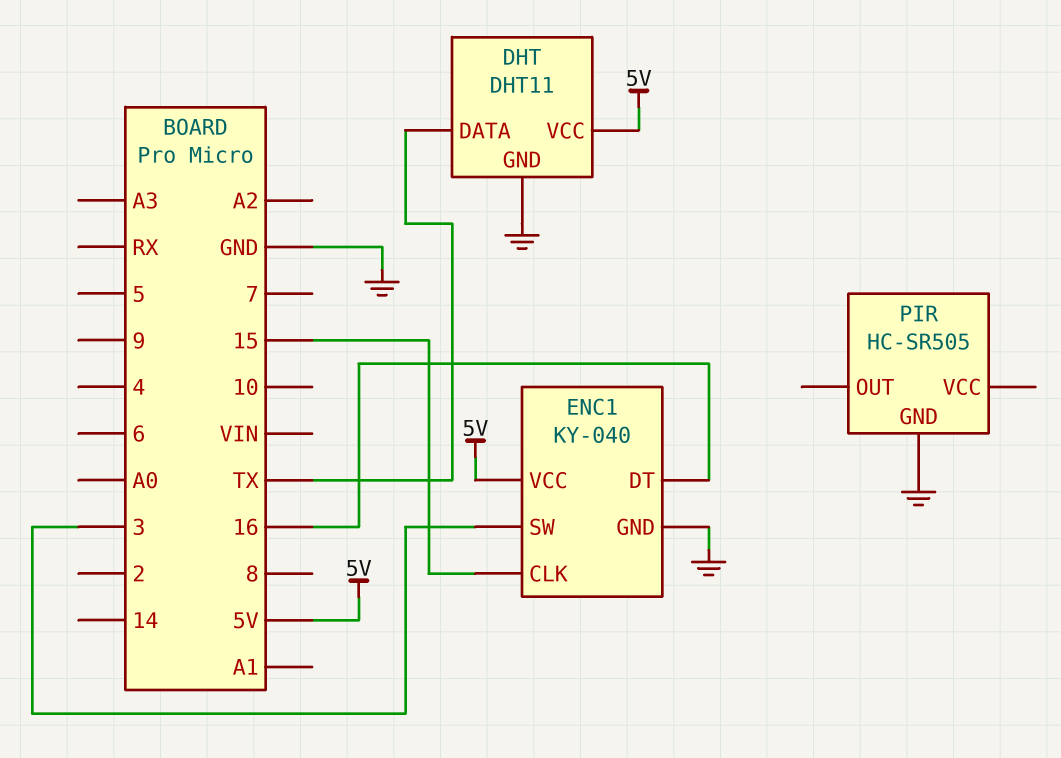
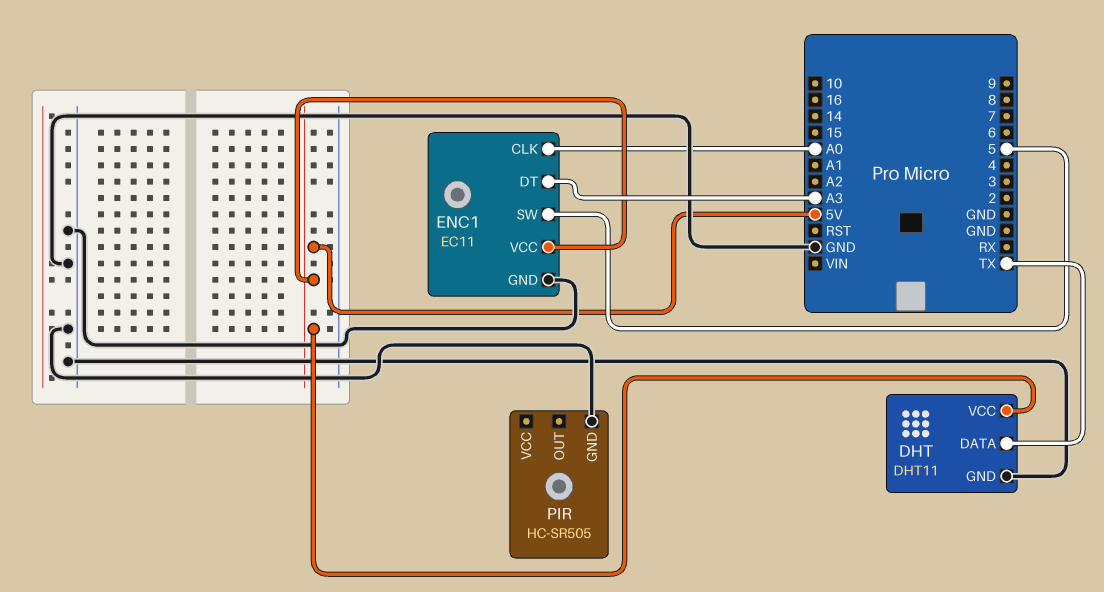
ENC1: KY-040 -> EC11
ENC1 pin CLK: 15 -> A0
ENC1 pin DT: 16 -> A3
ENC1 pin SW: 3 -> 5

